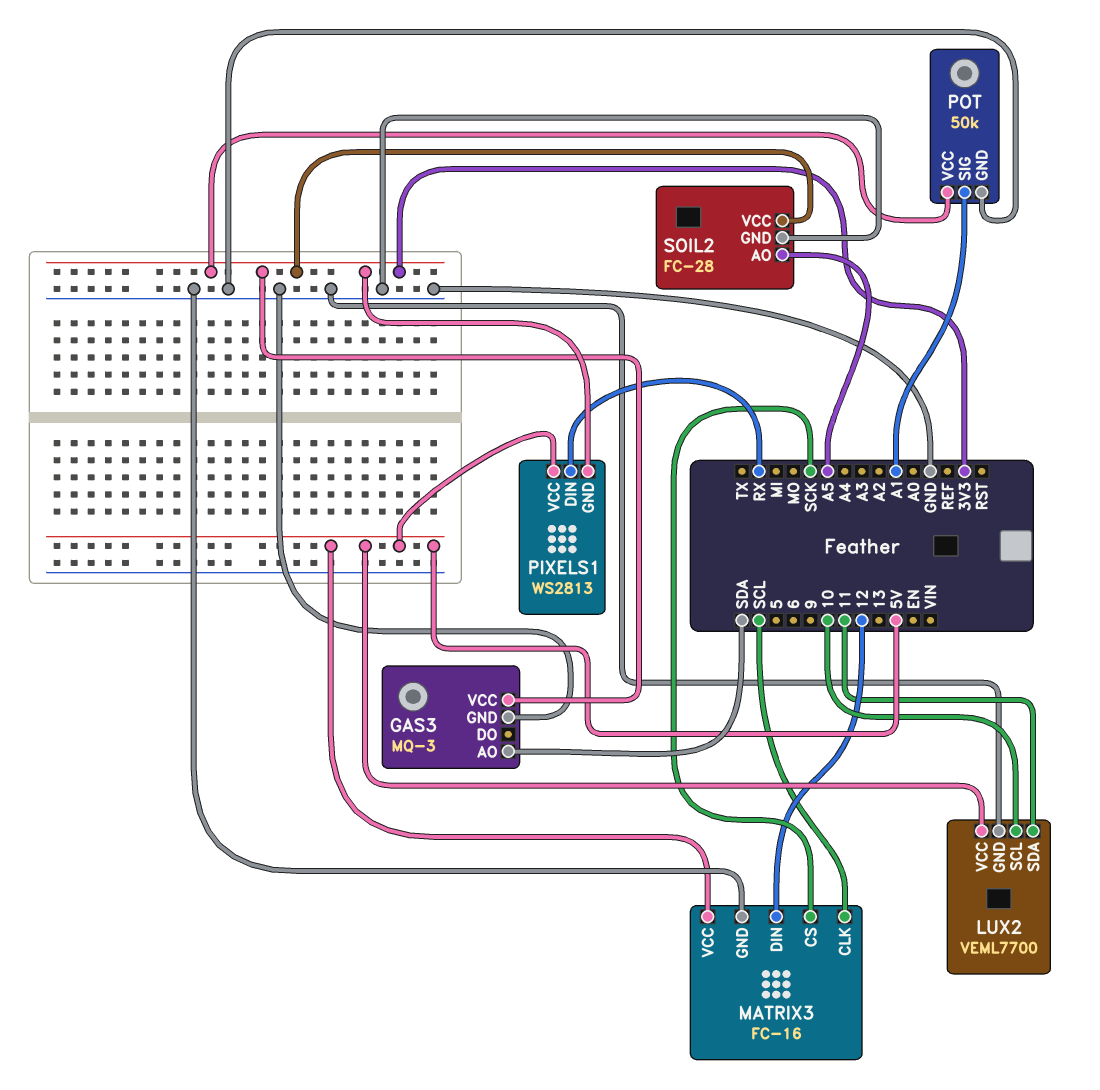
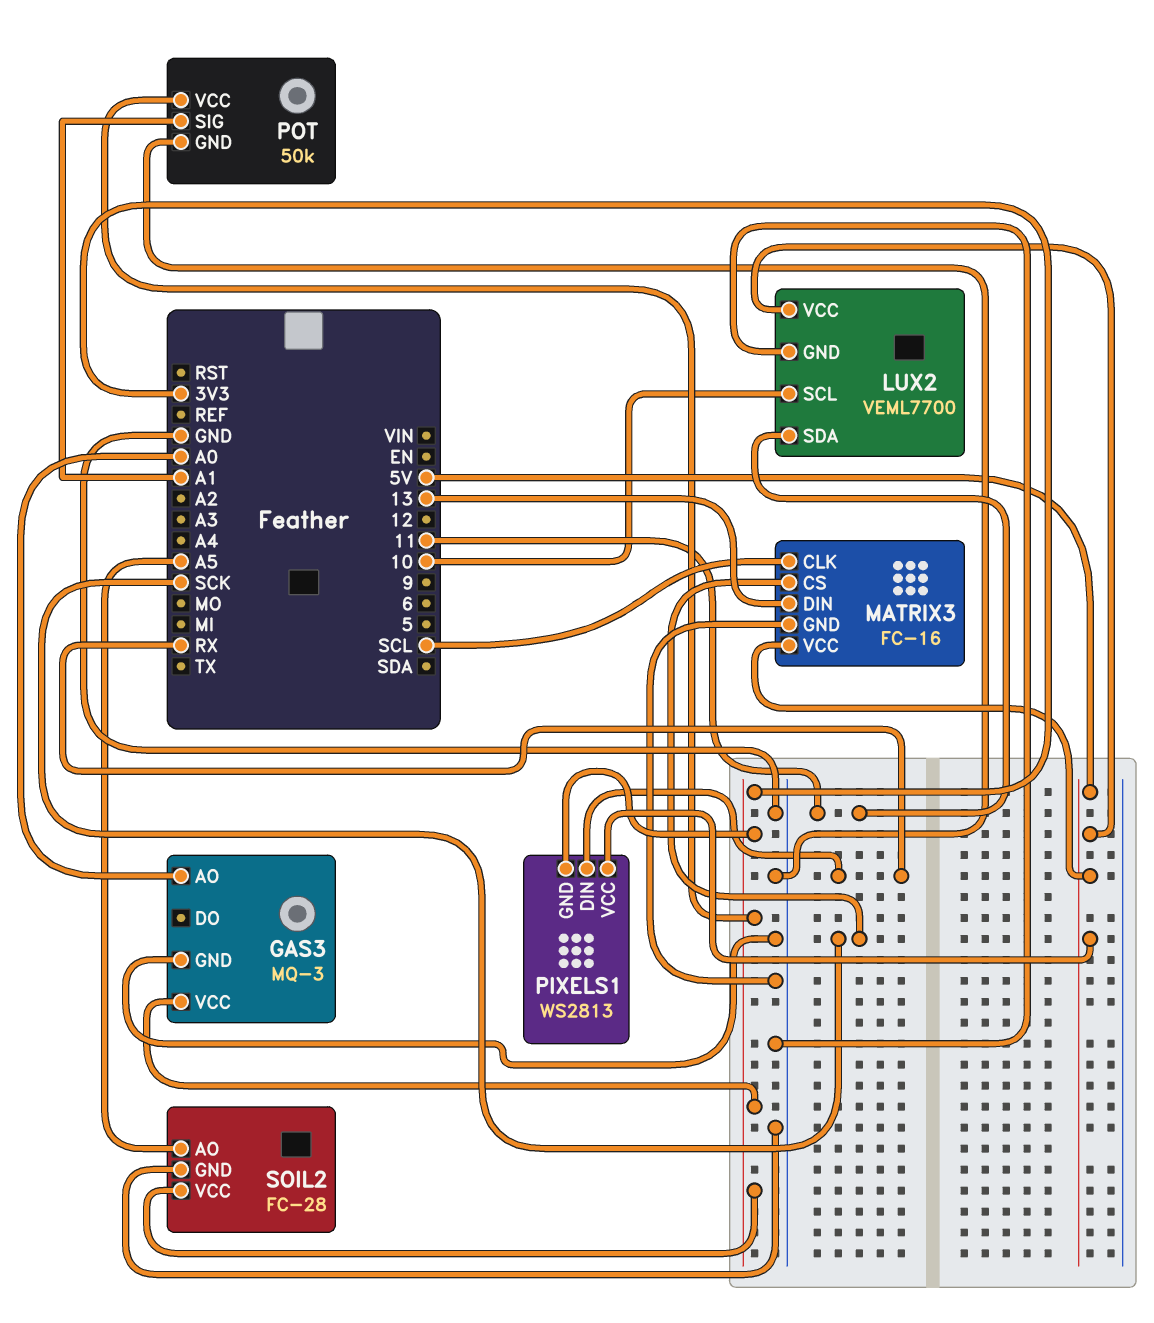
GAS3 pin AO: SDA -> A0
MATRIX3 pin DIN: 12 -> 13

